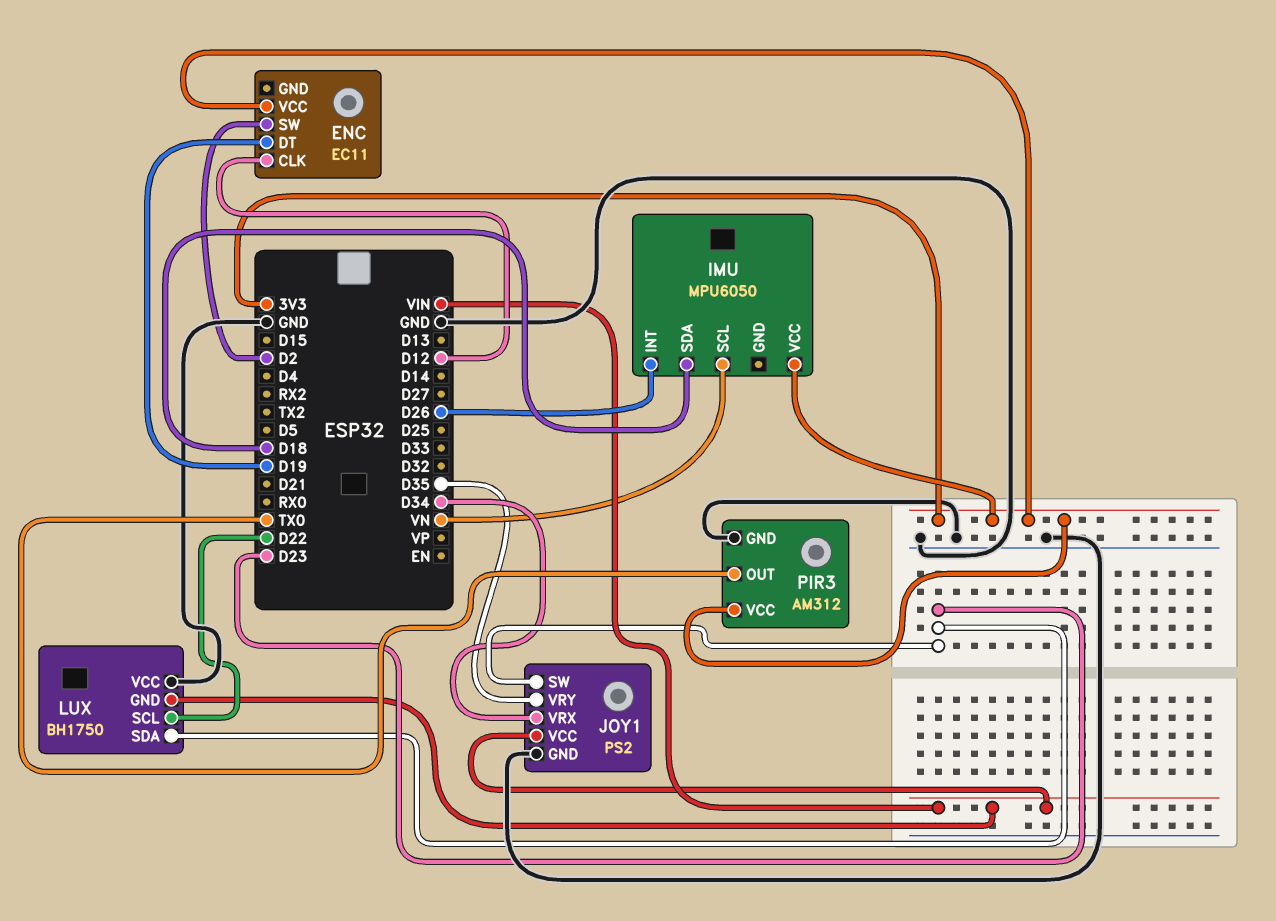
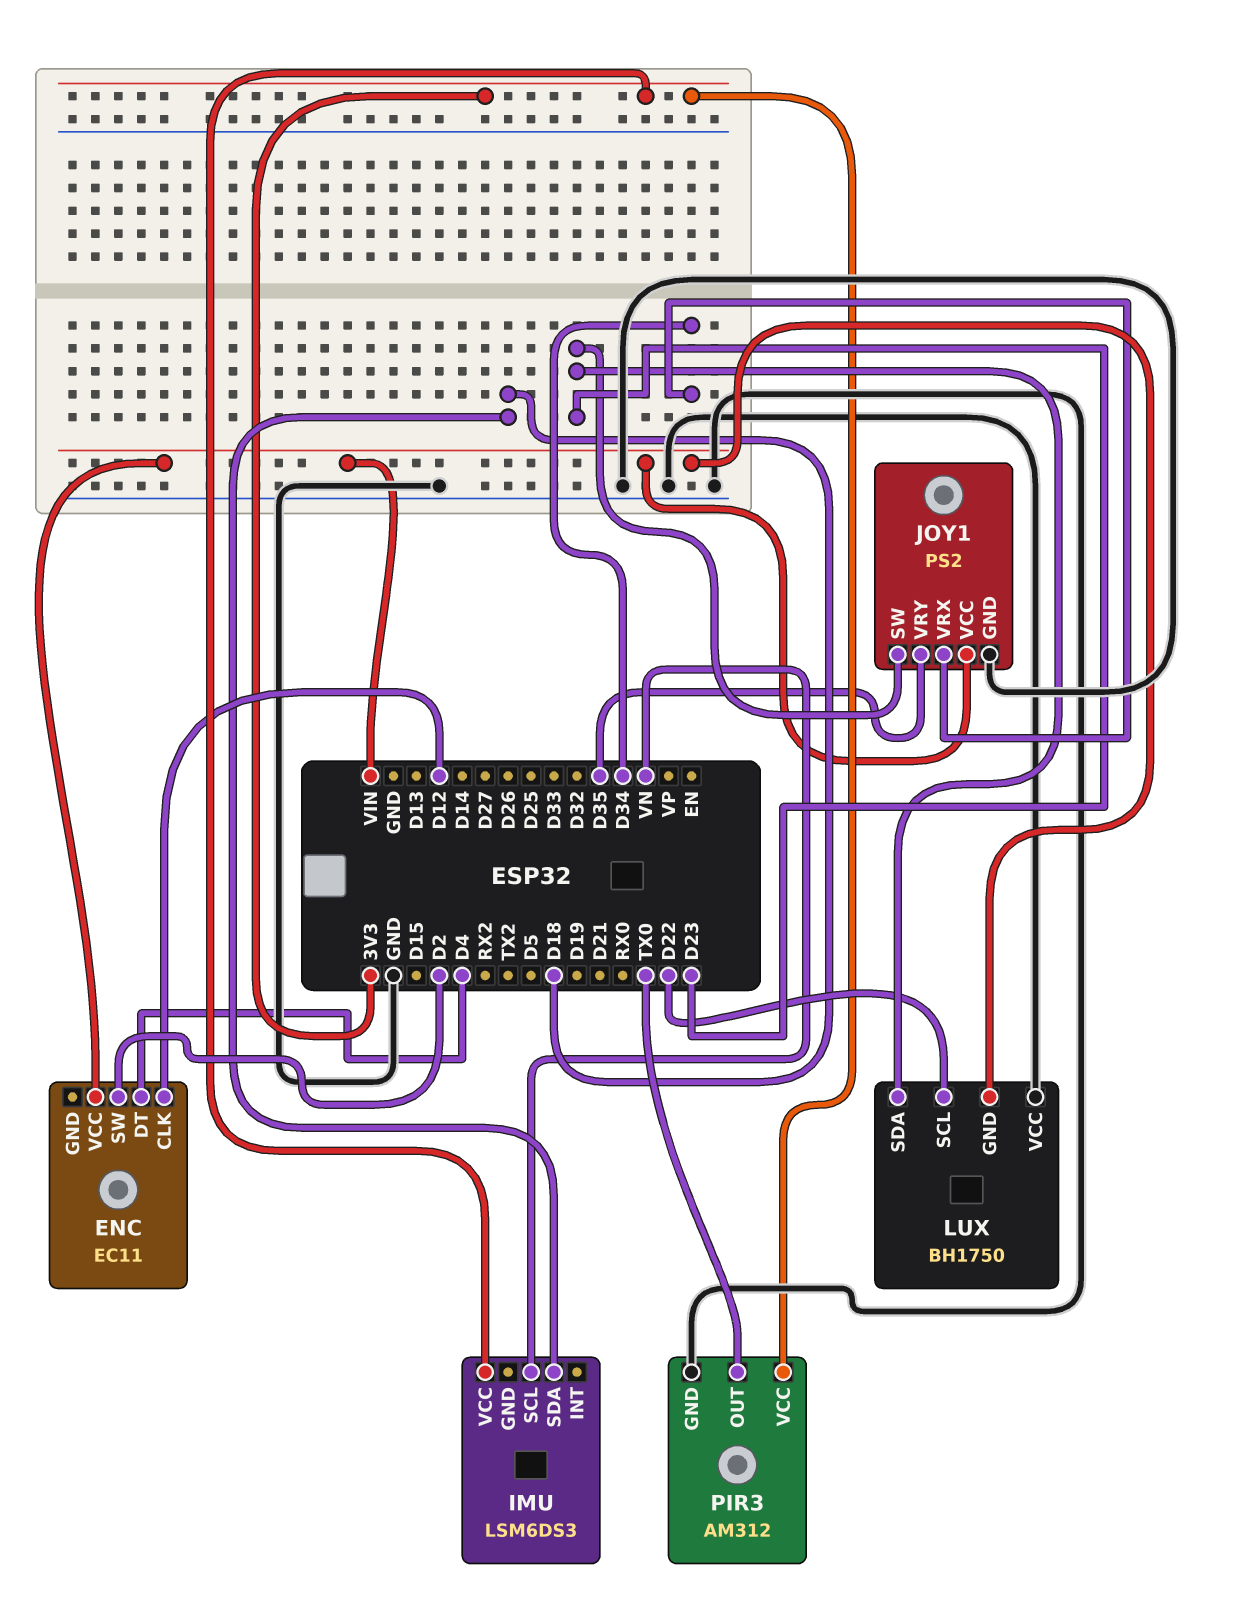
ENC pin DT: D19 -> D4
ENC pin VCC: 3V3 -> VIN
IMU: MPU6050 -> LSM6DS3
IMU pin INT: D26 -> none

